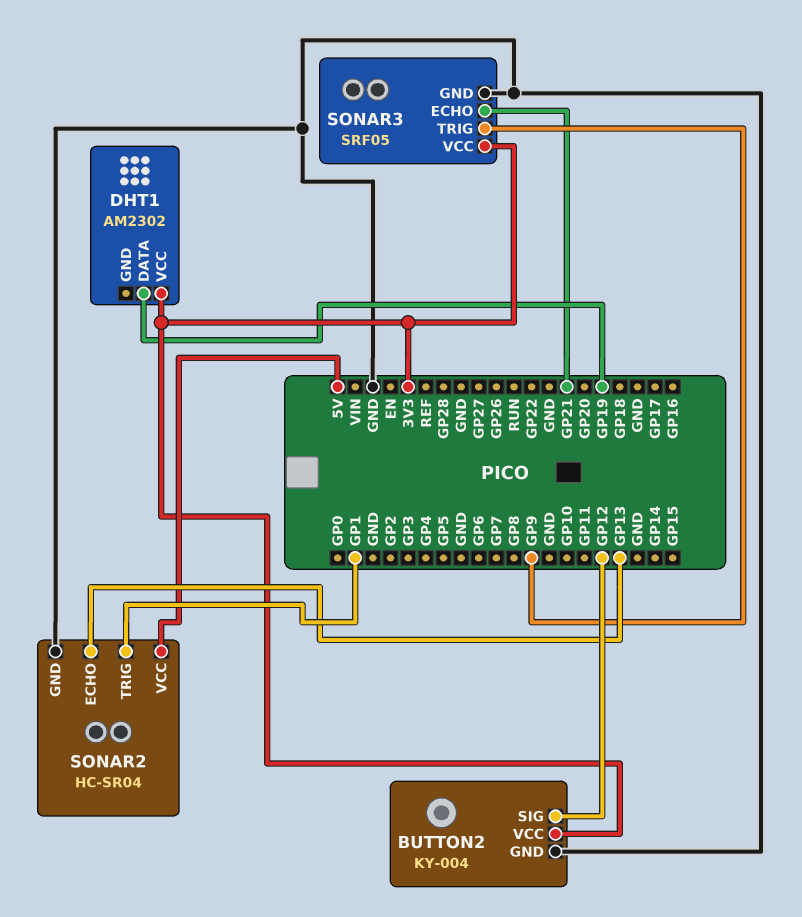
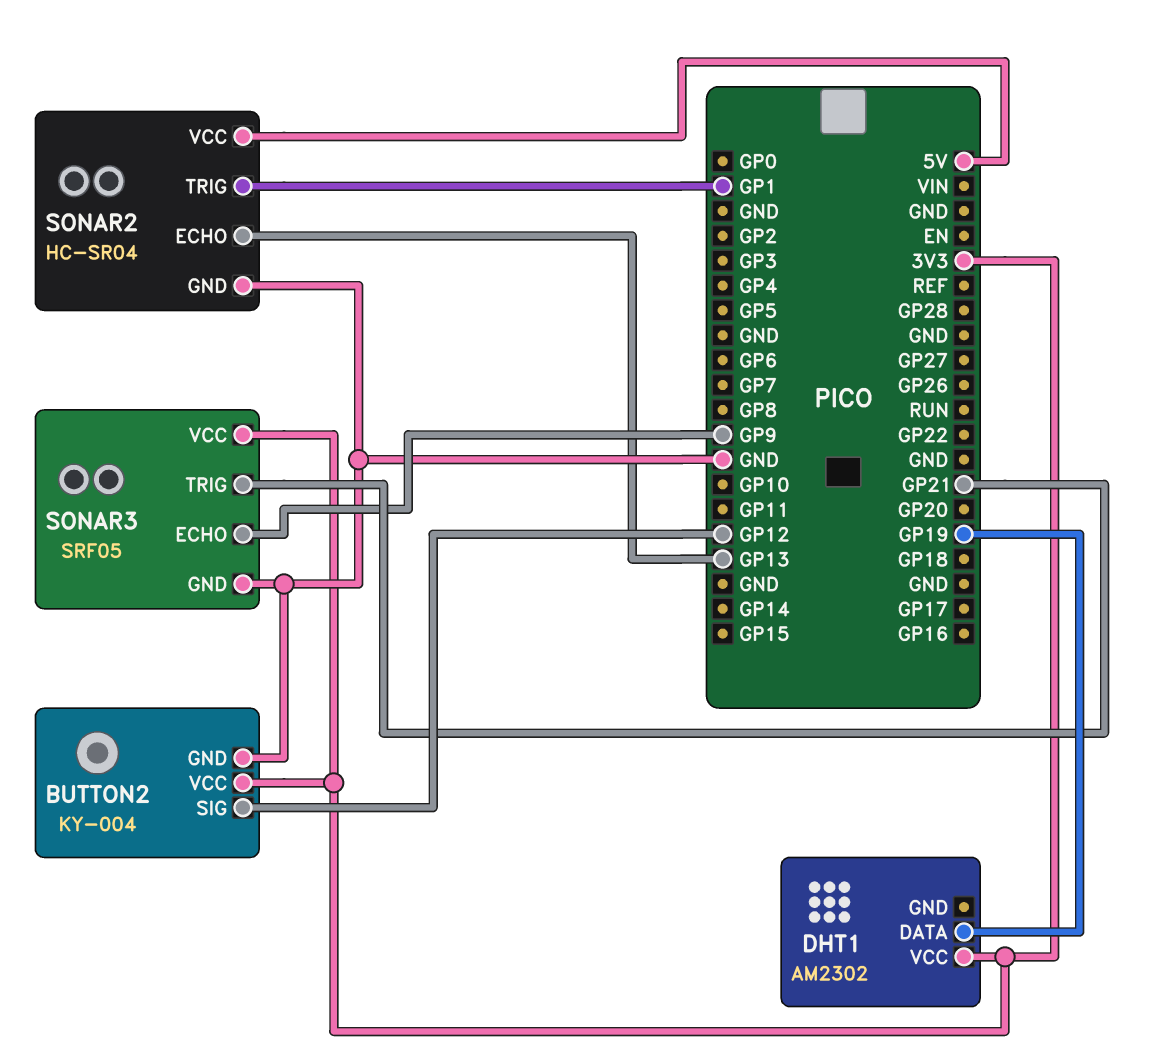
SONAR3 pin ECHO: GP21 -> GP9
SONAR3 pin TRIG: GP9 -> GP21

